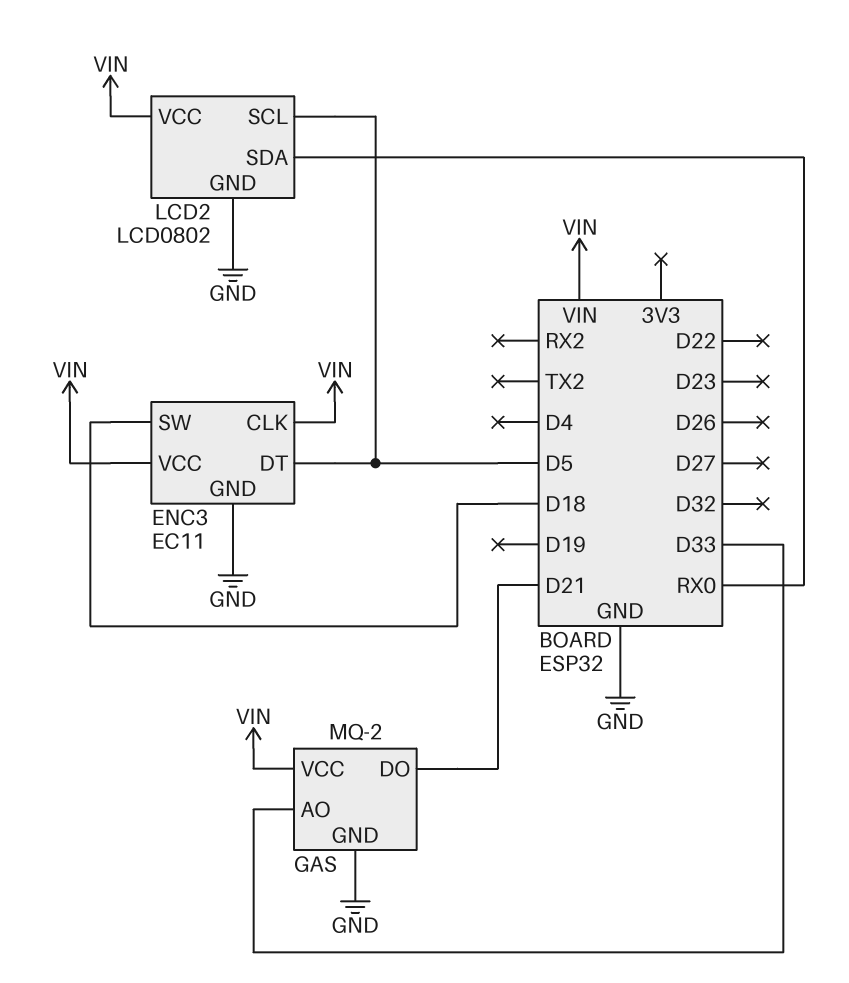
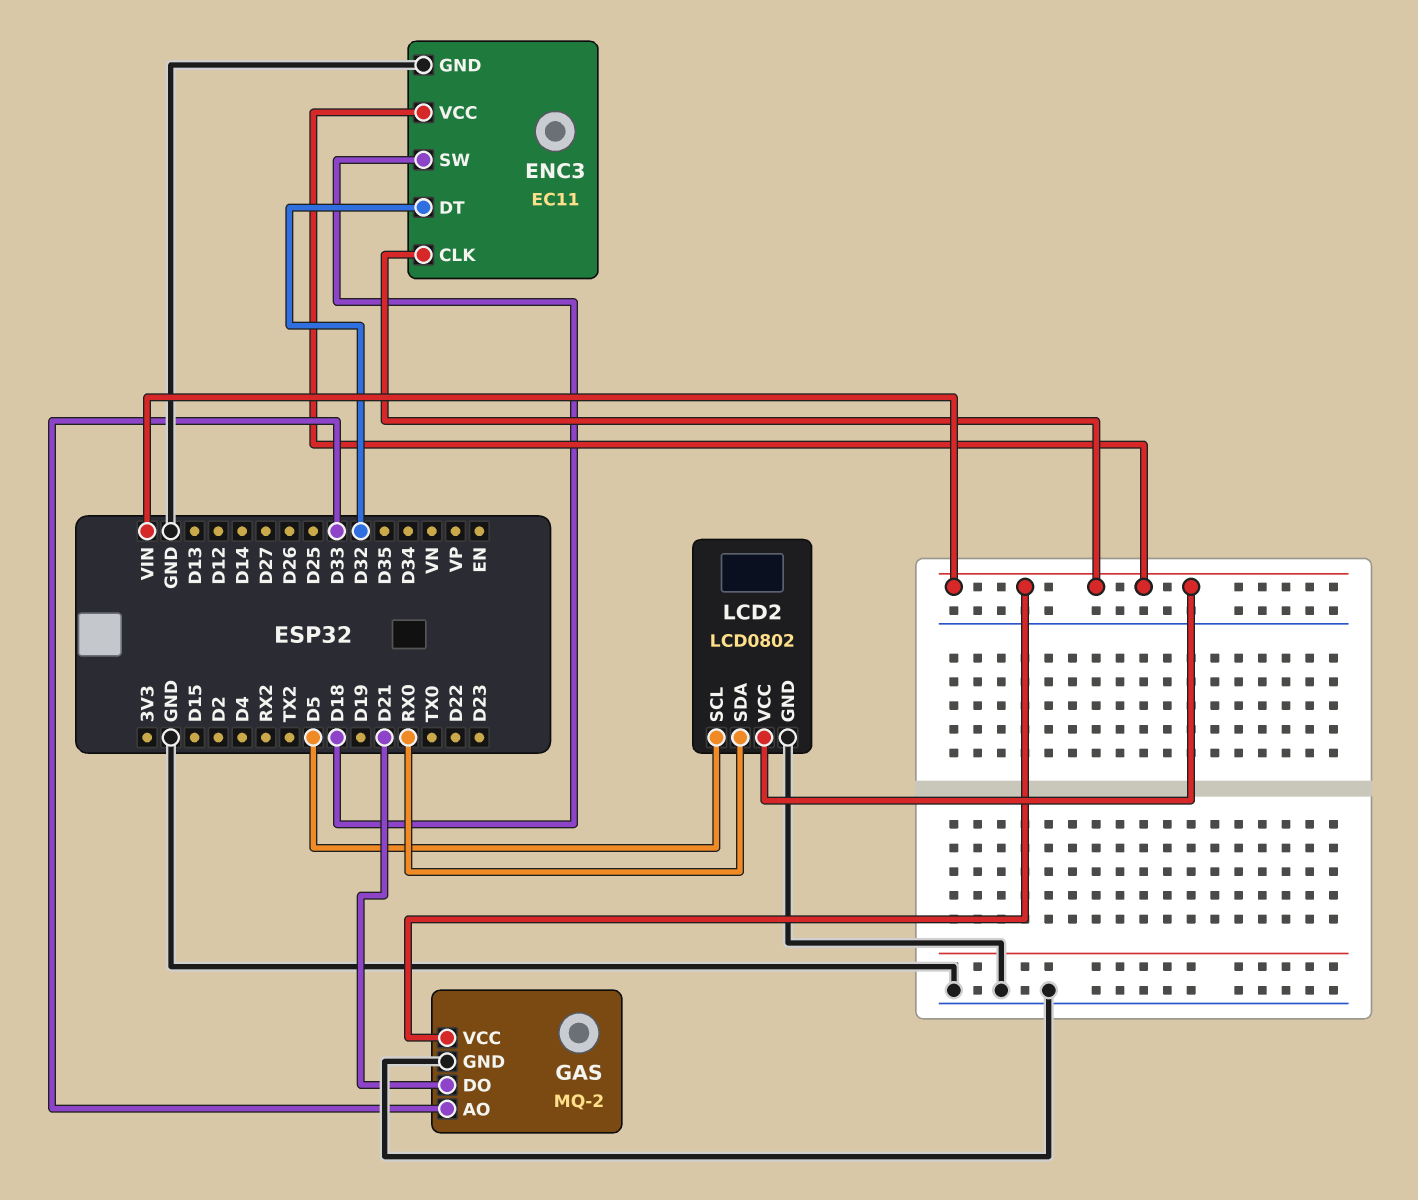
ENC3 pin DT: D5 -> D32

